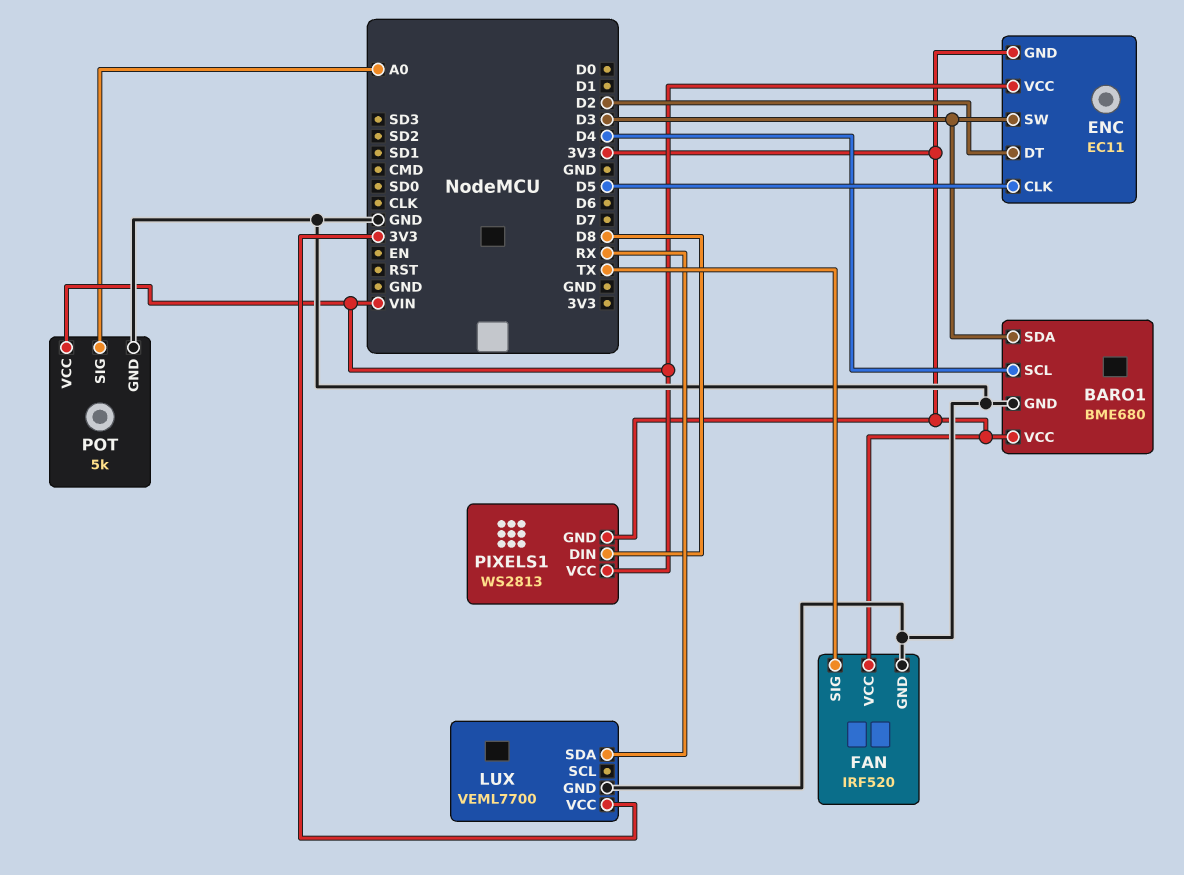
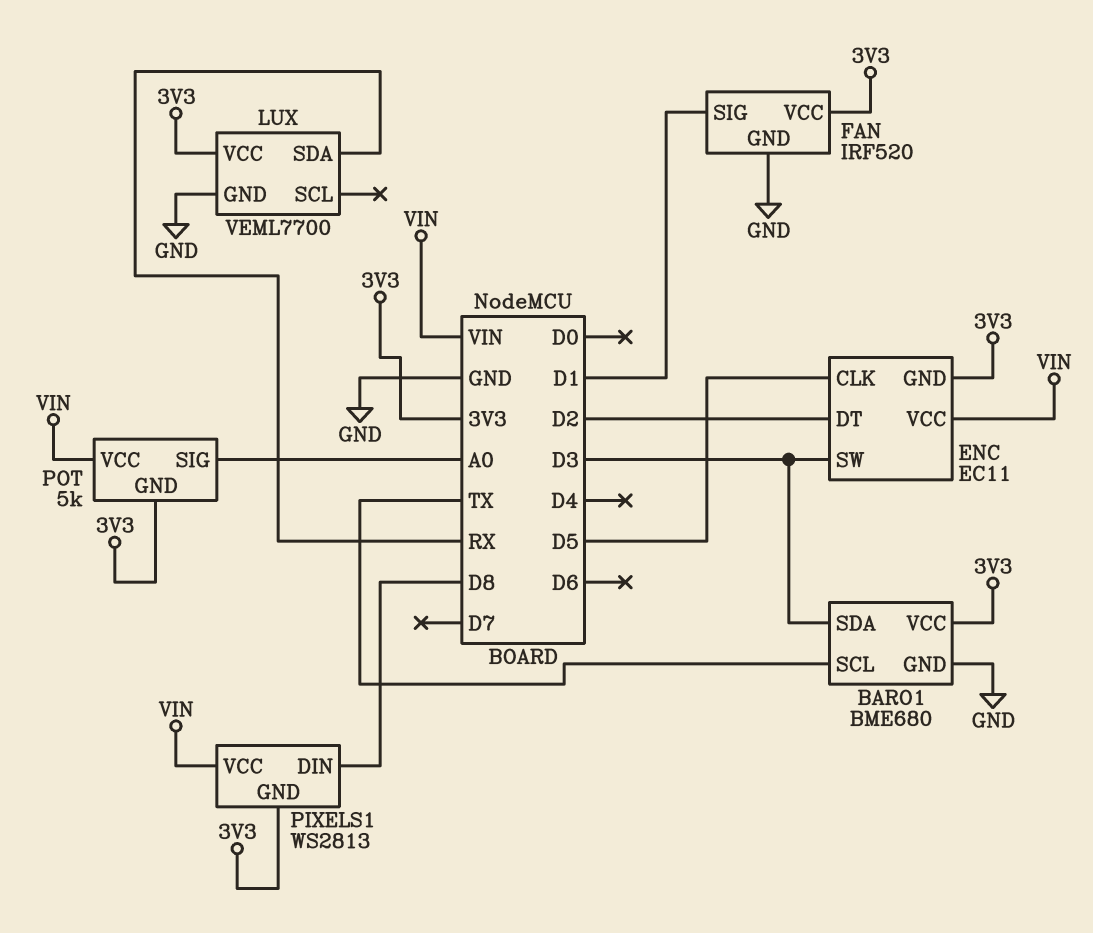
BARO1 pin SCL: D4 -> TX
FAN pin SIG: TX -> D1
POT pin GND: GND -> 3V3

